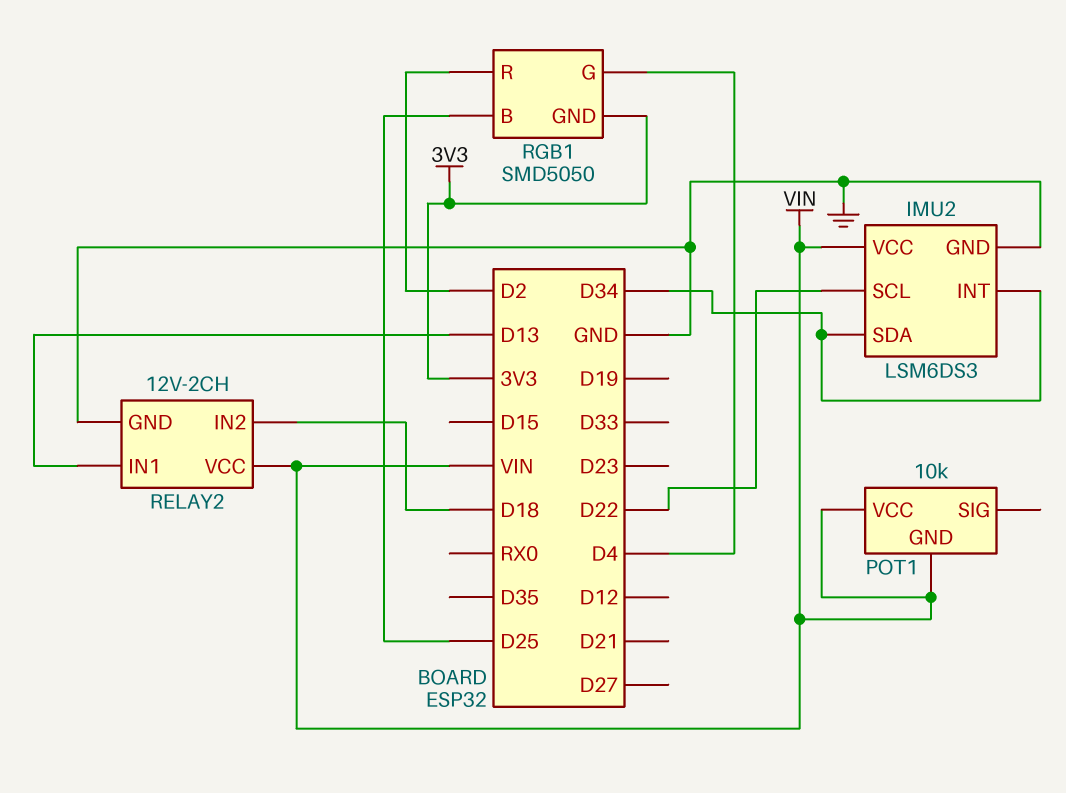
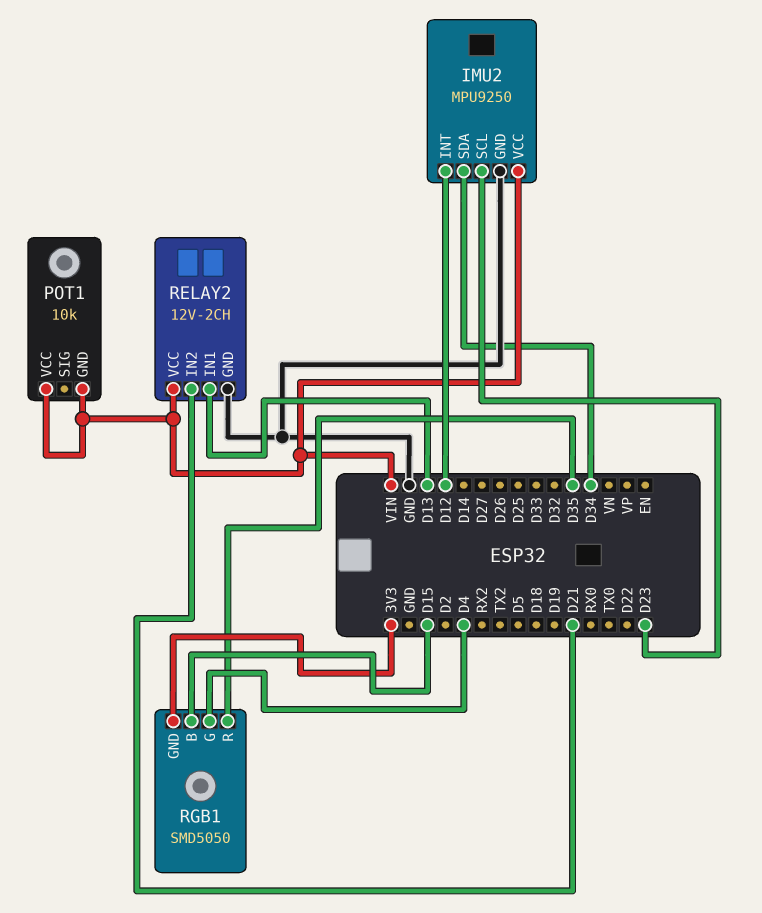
IMU2: LSM6DS3 -> MPU9250
IMU2 pin INT: D34 -> D12
IMU2 pin SCL: D22 -> D23
RELAY2 pin IN2: D18 -> D21
RGB1 pin B: D25 -> D15
RGB1 pin R: D2 -> D35

